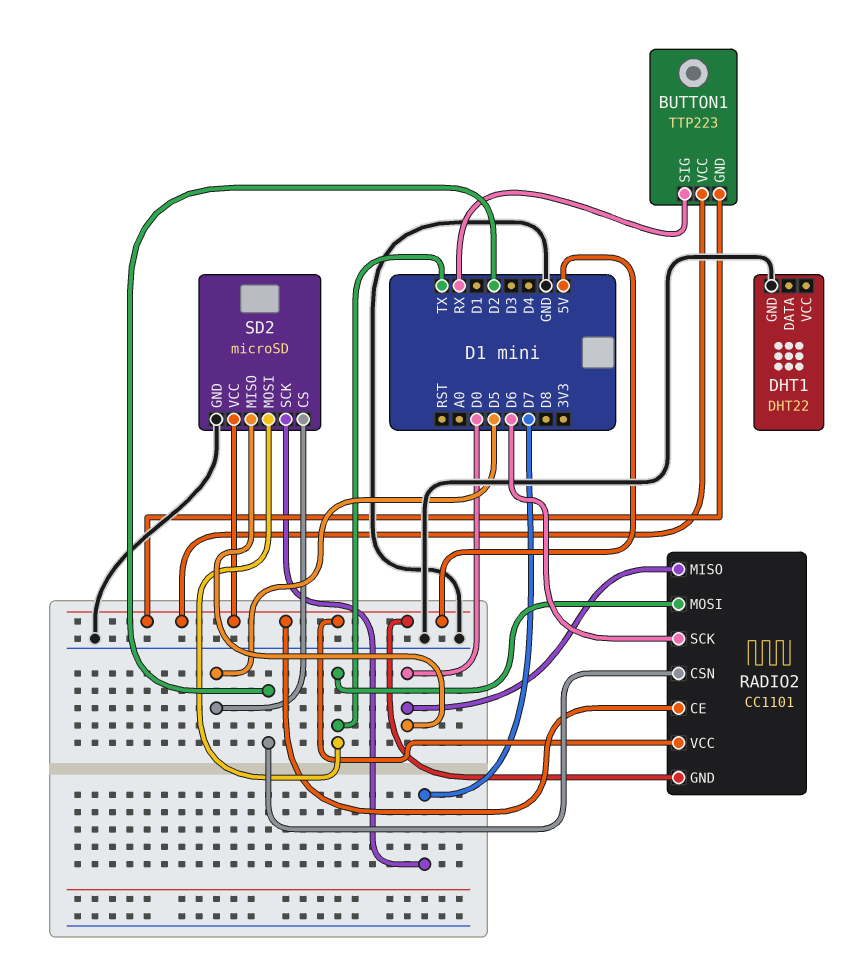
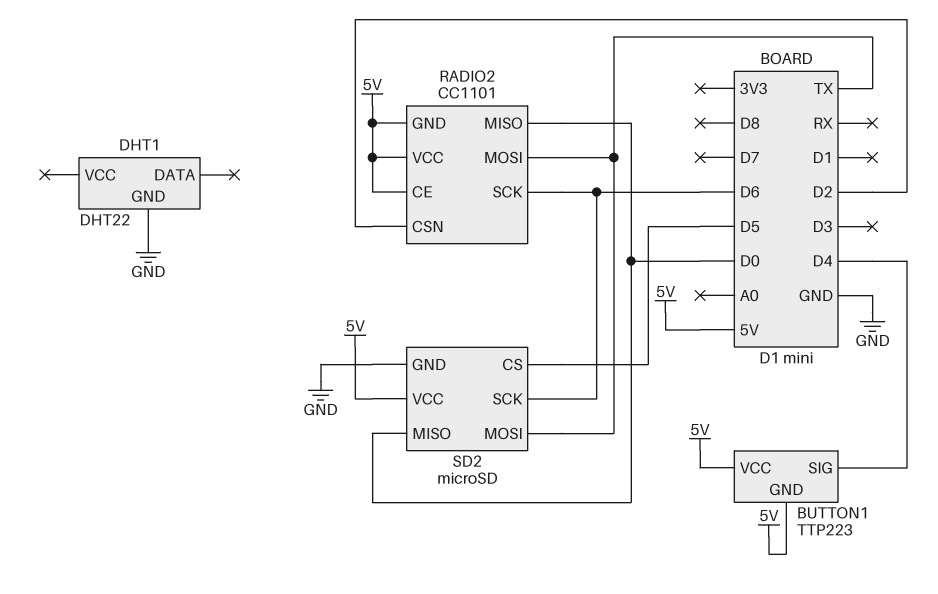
BUTTON1 pin SIG: RX -> D4
SD2 pin SCK: D7 -> D6

